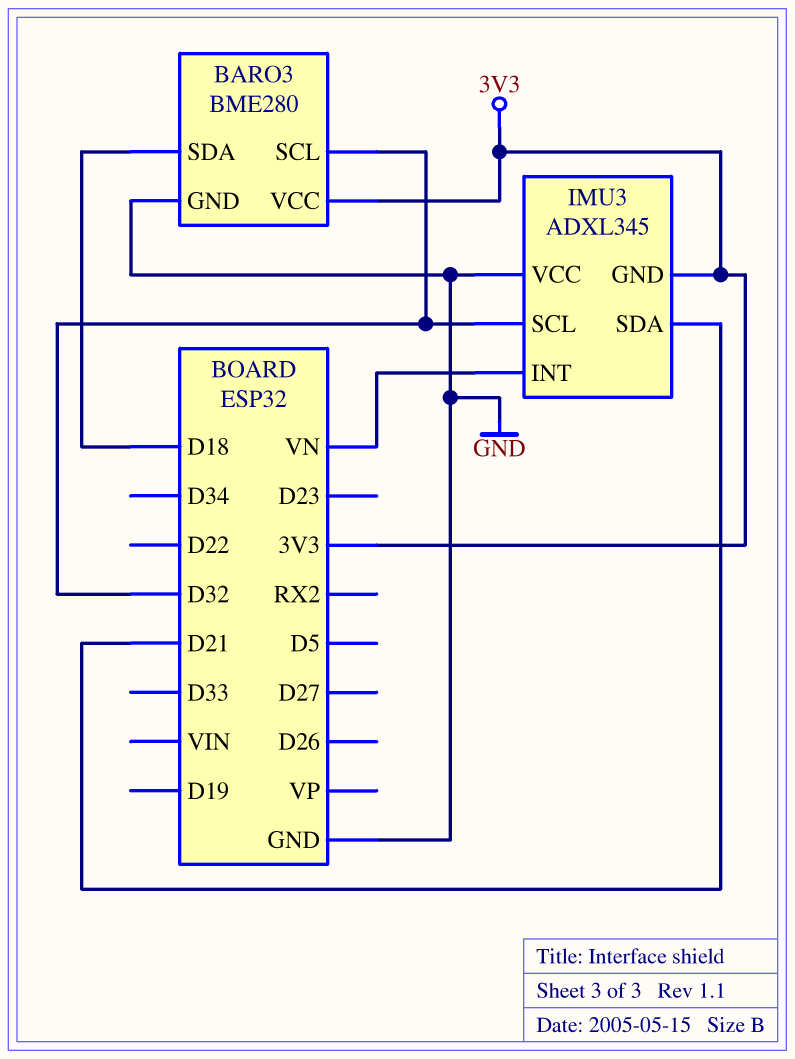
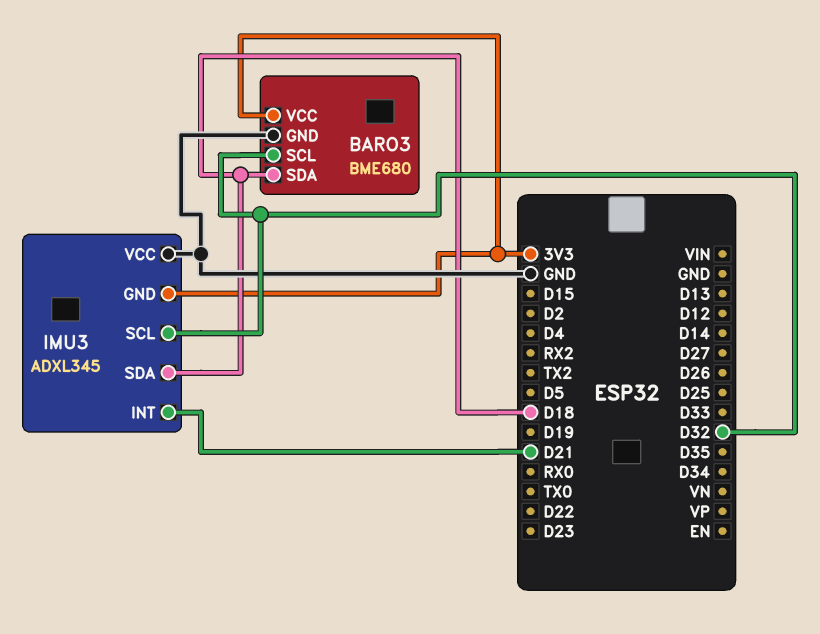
BARO3: BME280 -> BME680
IMU3 pin INT: VN -> D21
IMU3 pin SDA: D21 -> D18

